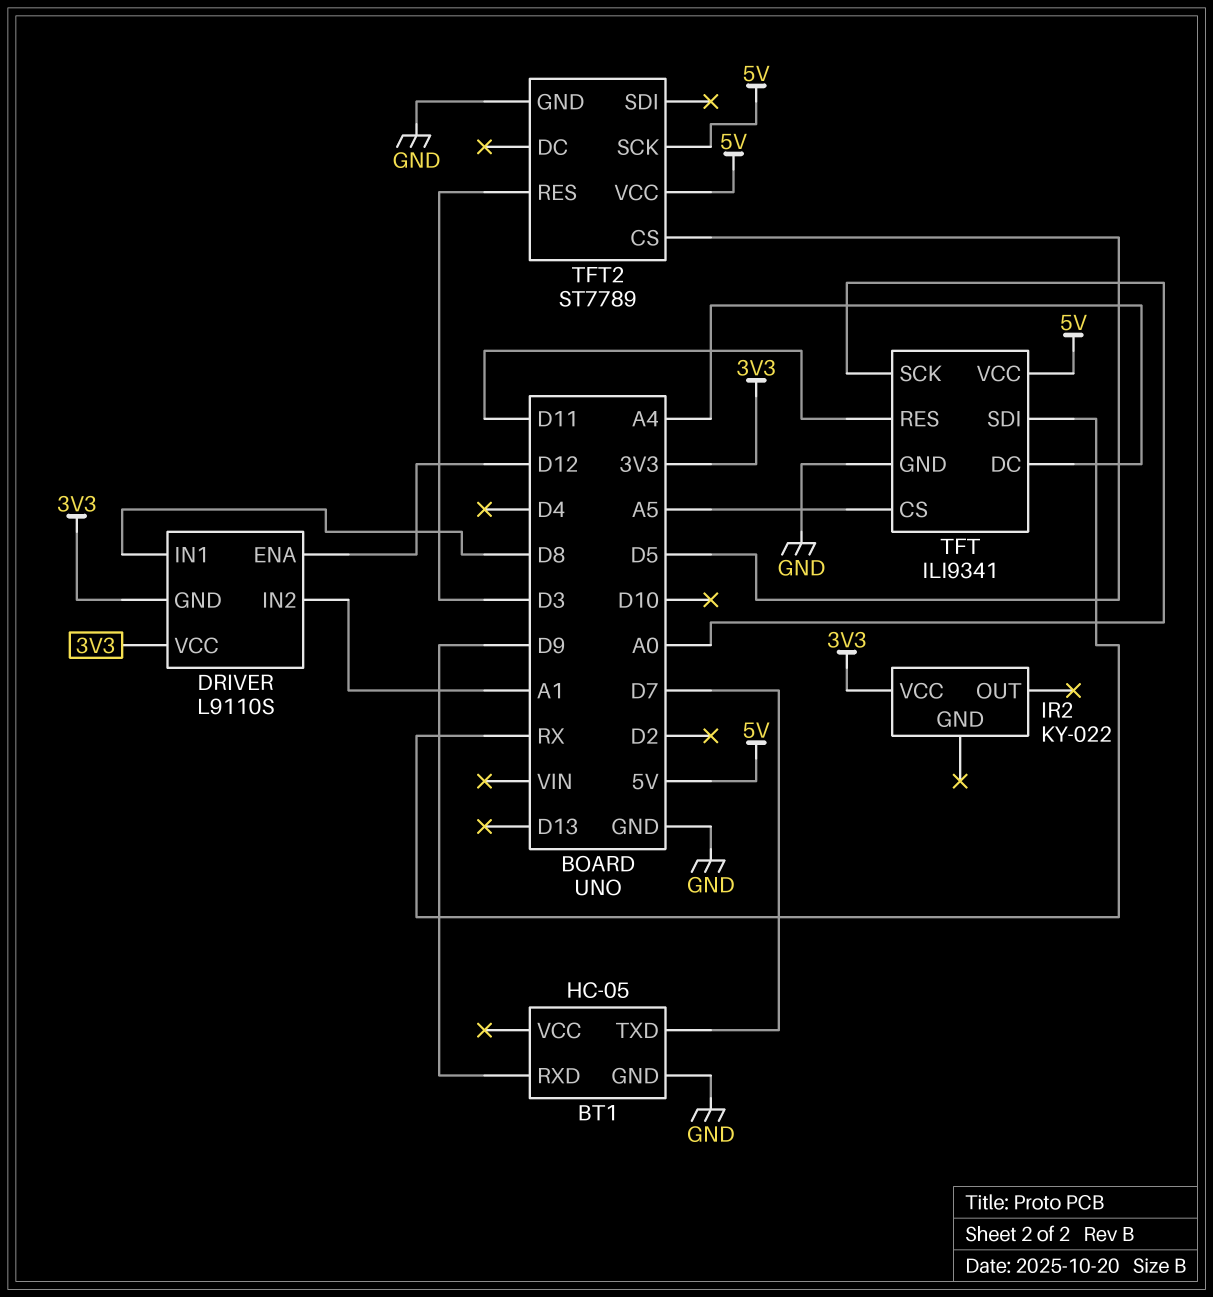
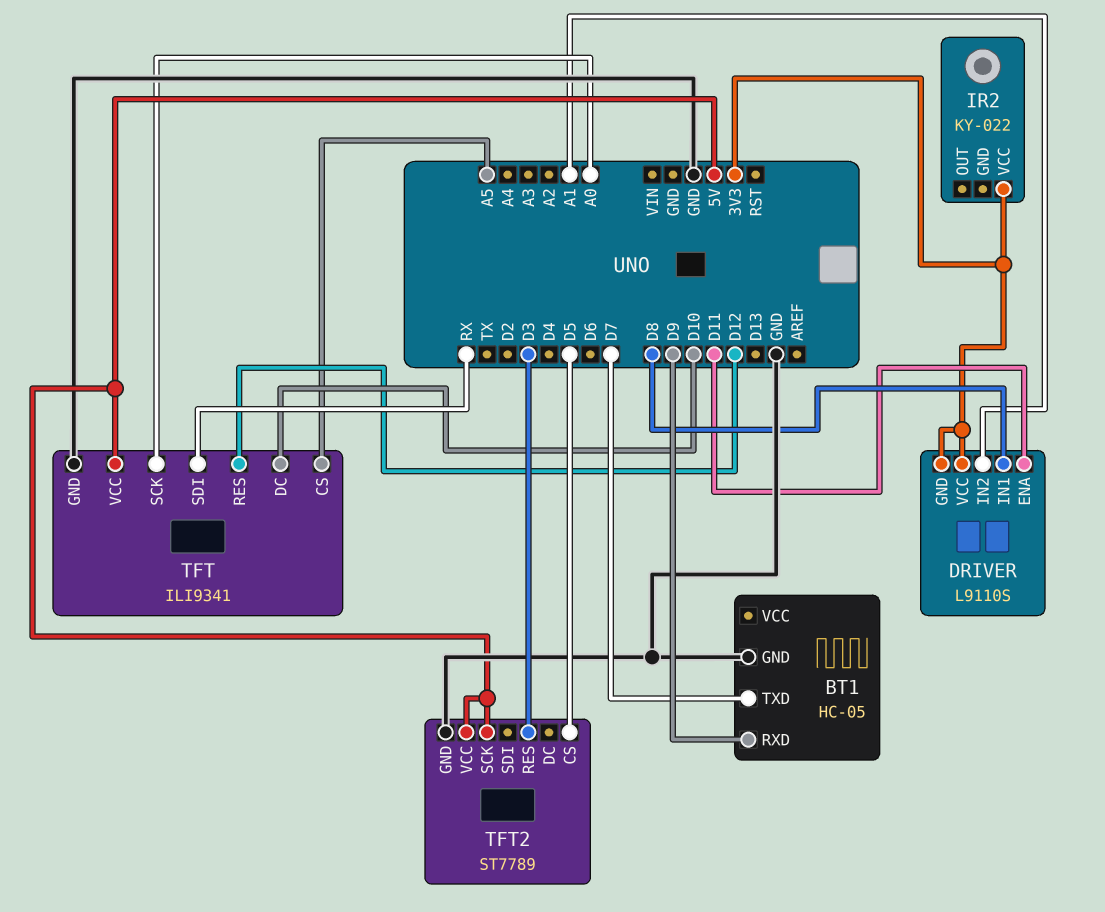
DRIVER pin ENA: D12 -> D11
TFT pin DC: A4 -> D10
TFT pin RES: D11 -> D12

